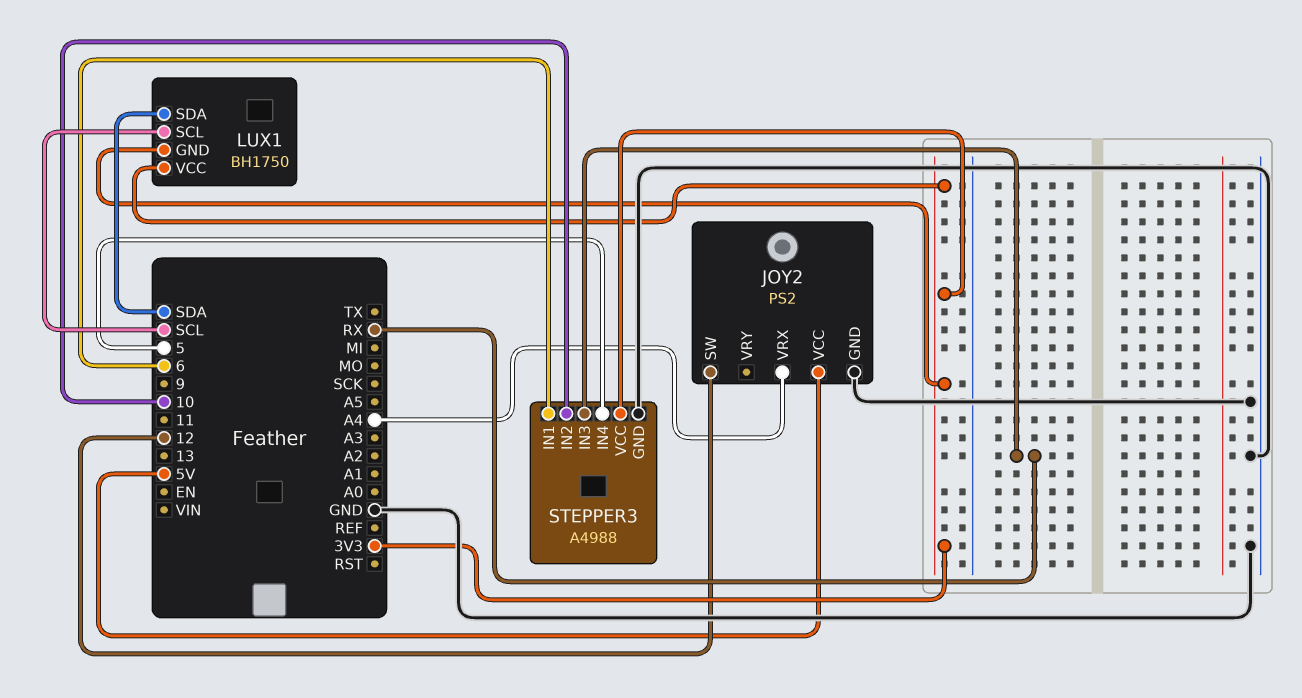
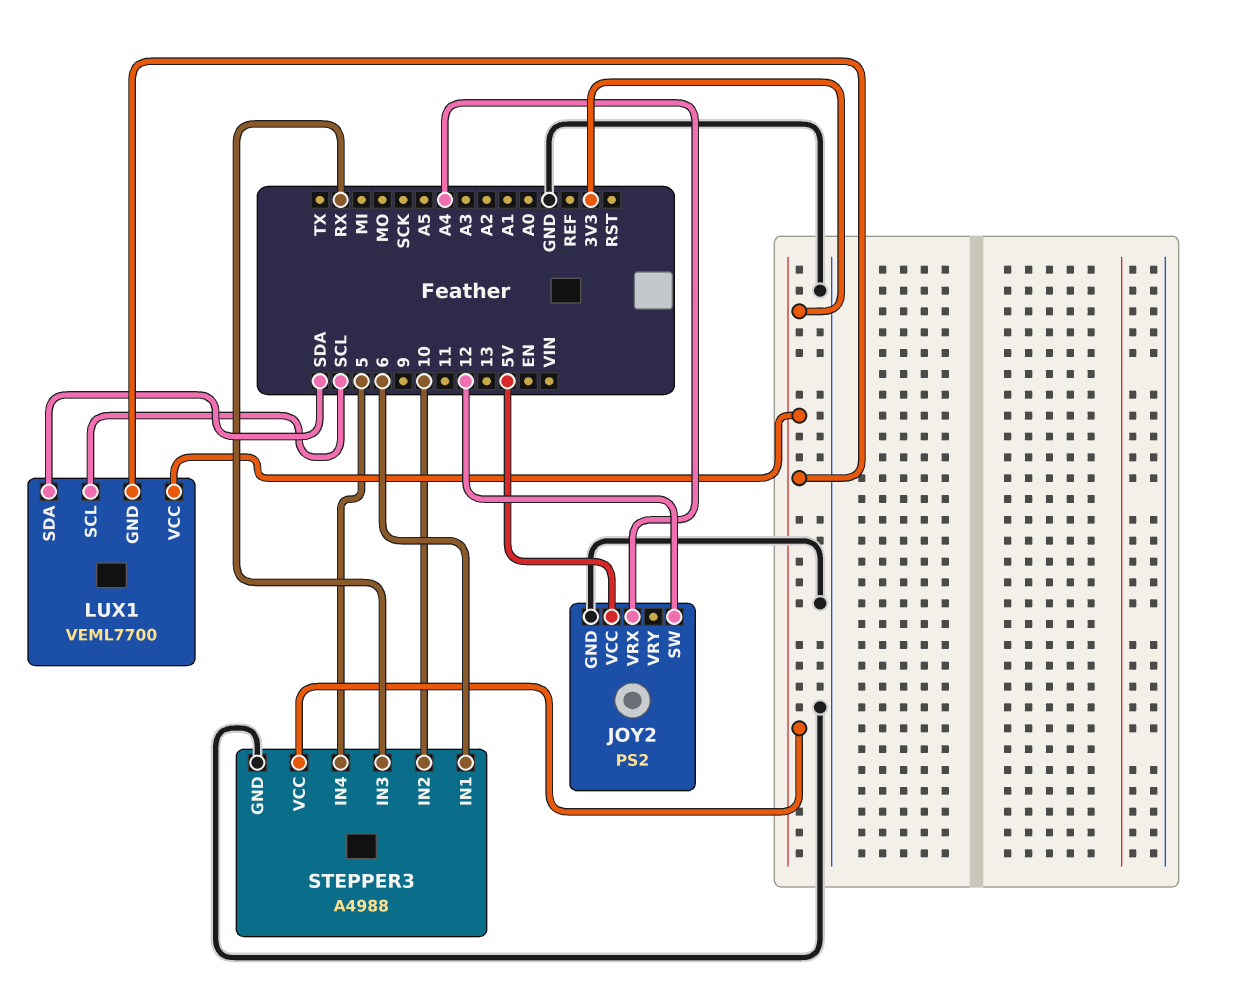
LUX1: BH1750 -> VEML7700

